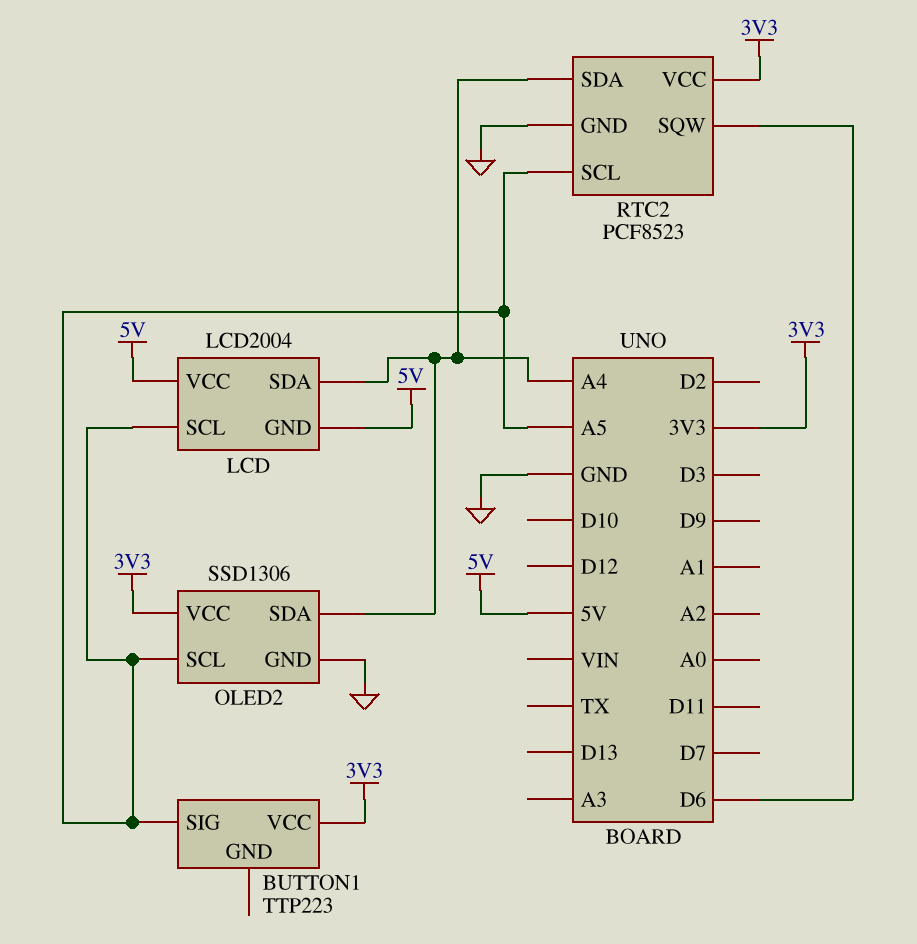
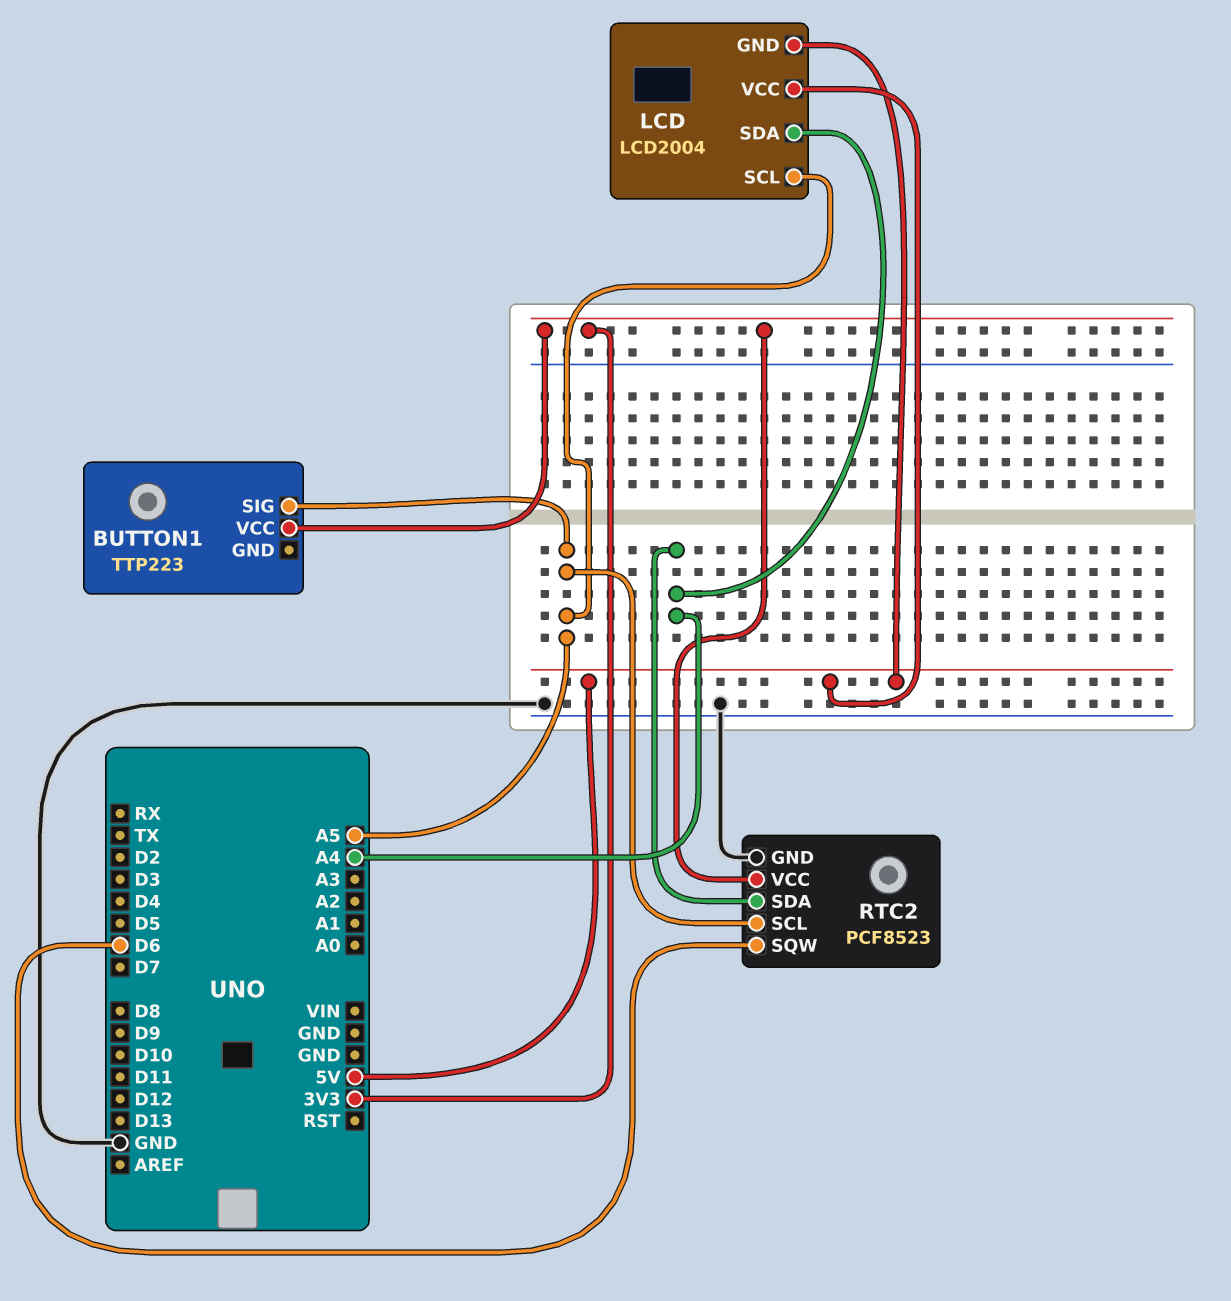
OLED2: SSD1306 -> none
OLED2 pin GND: GND -> none
OLED2 pin SCL: A5 -> none
OLED2 pin SDA: A4 -> none
OLED2 pin VCC: 3V3 -> none

